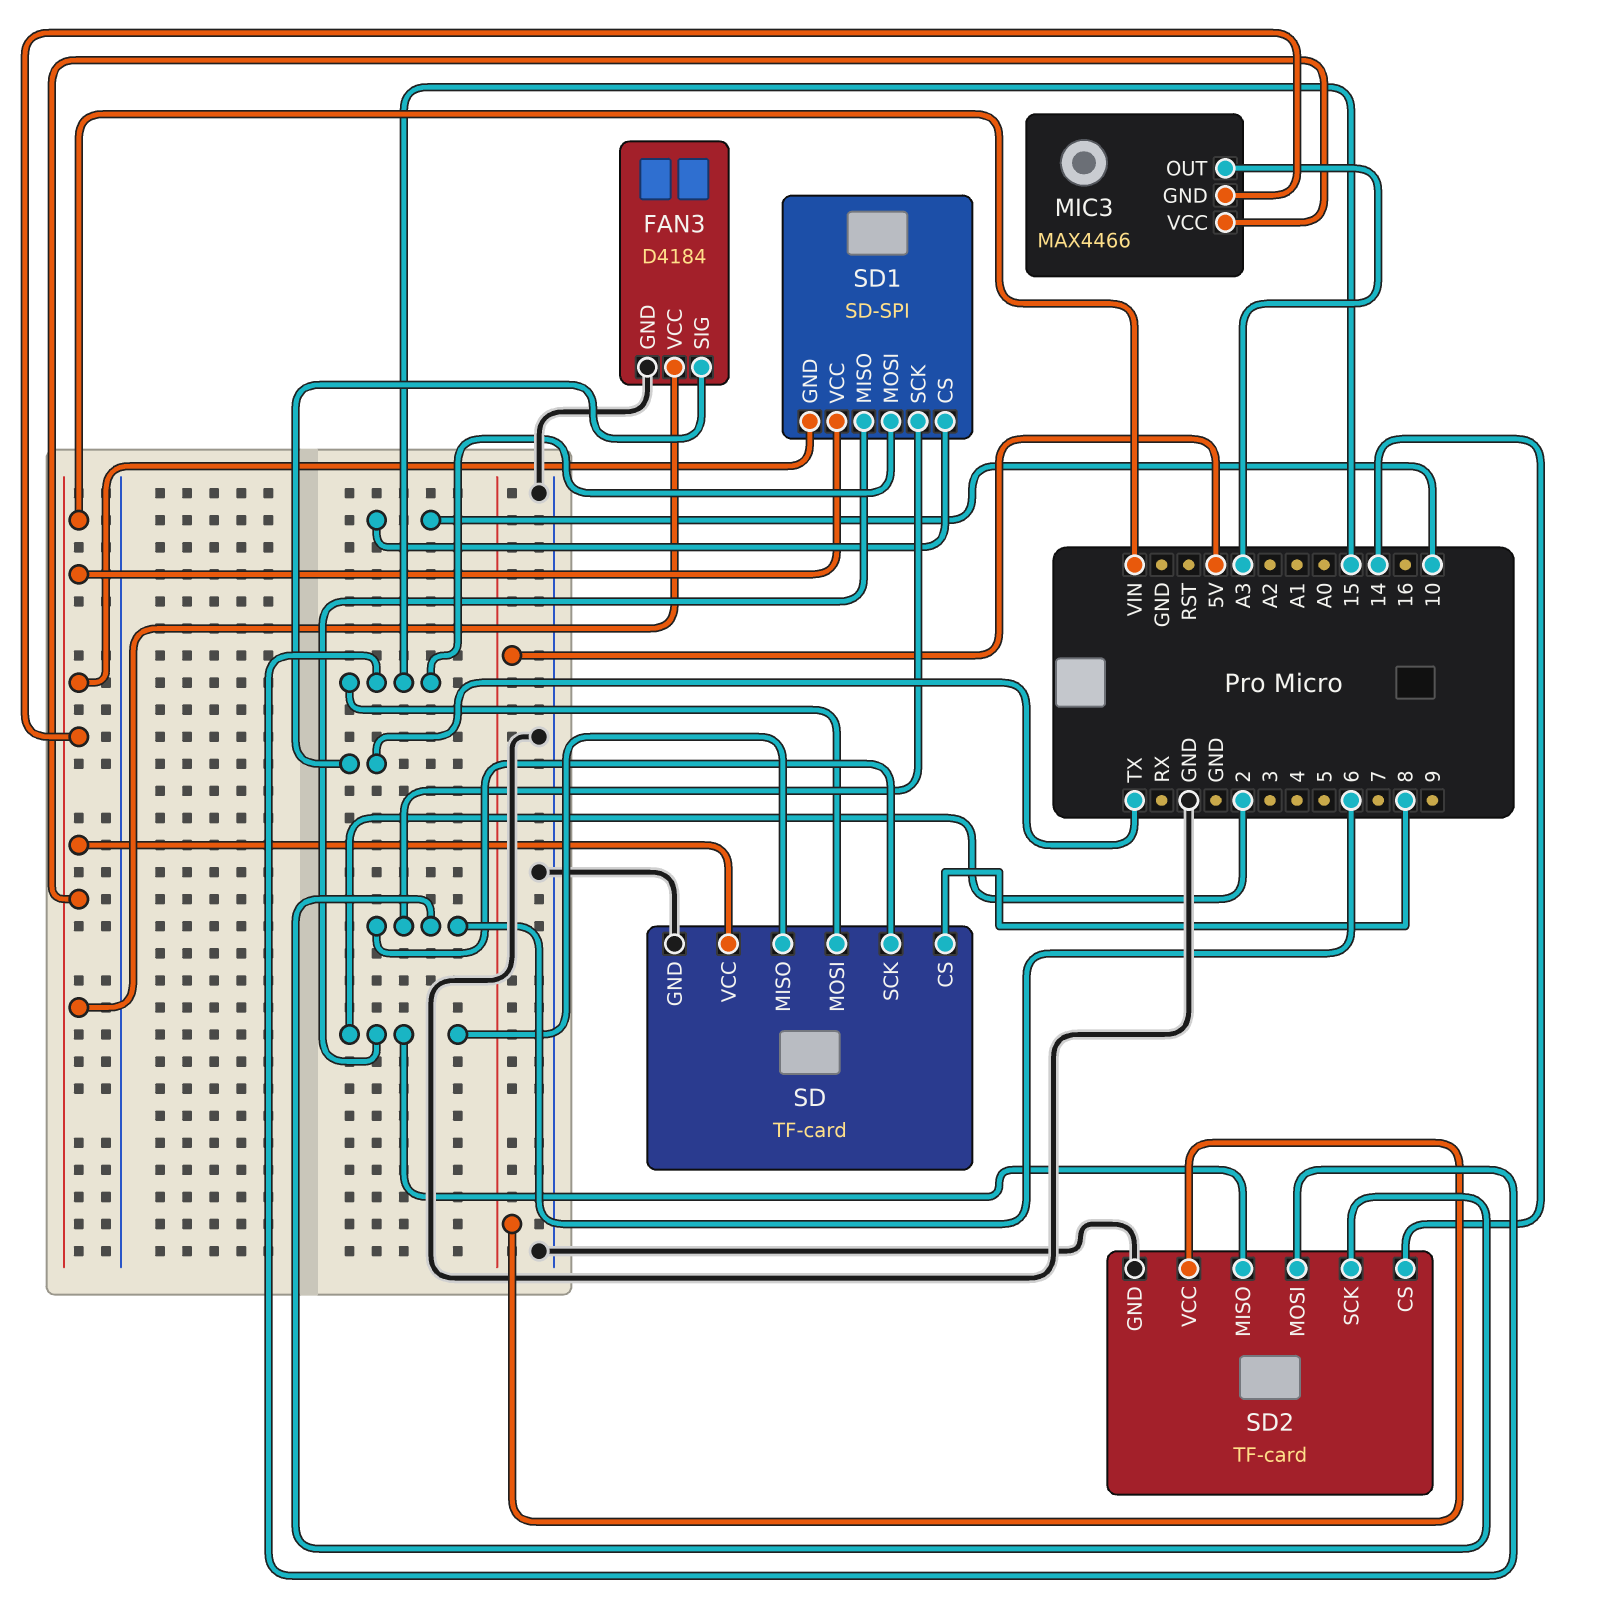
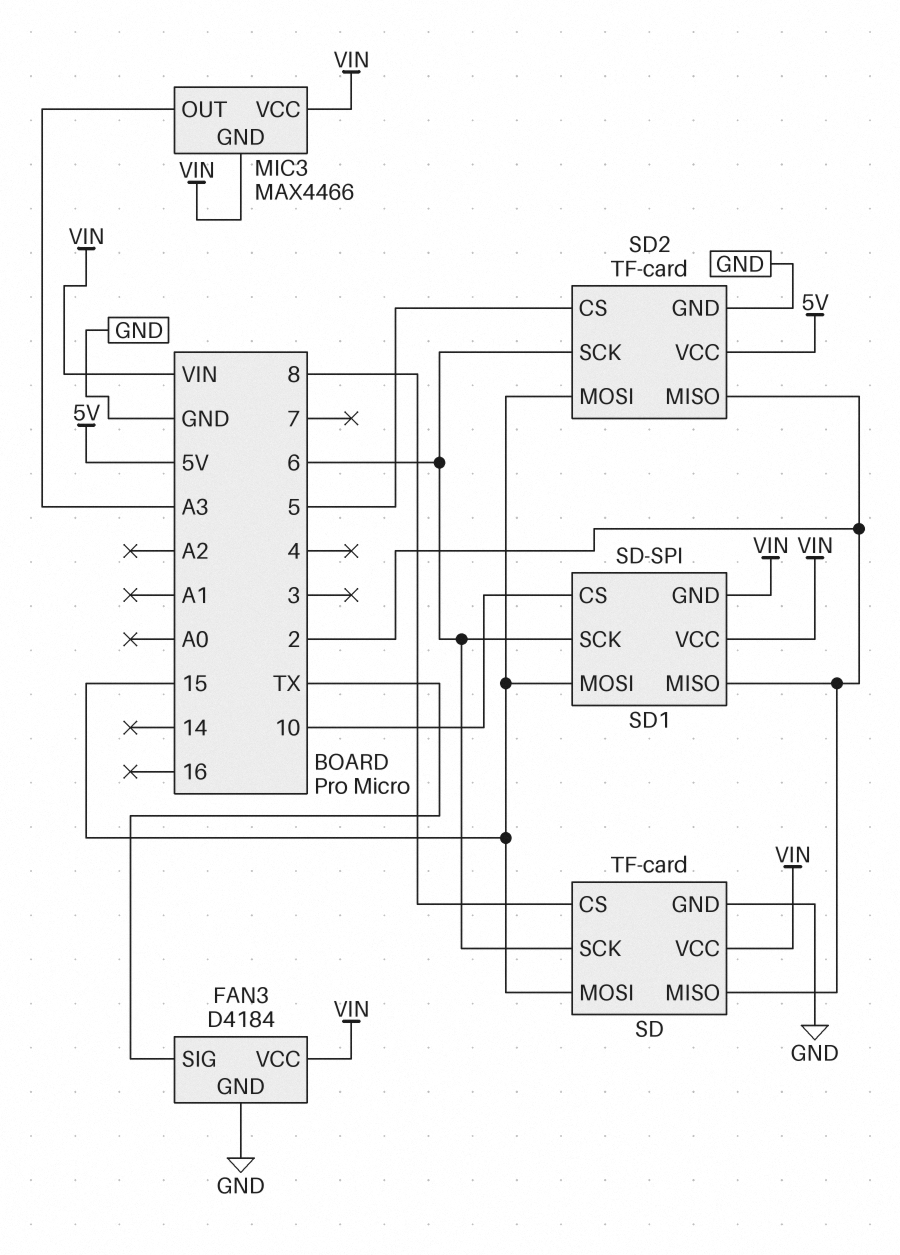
SD2 pin CS: 14 -> 5

